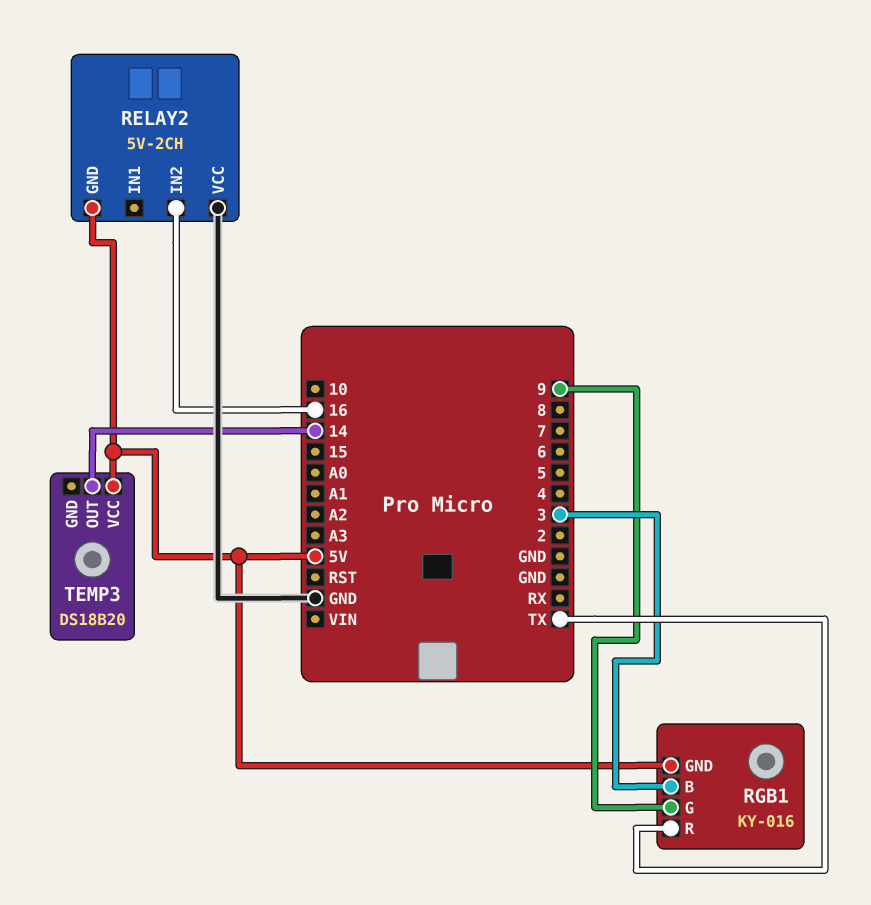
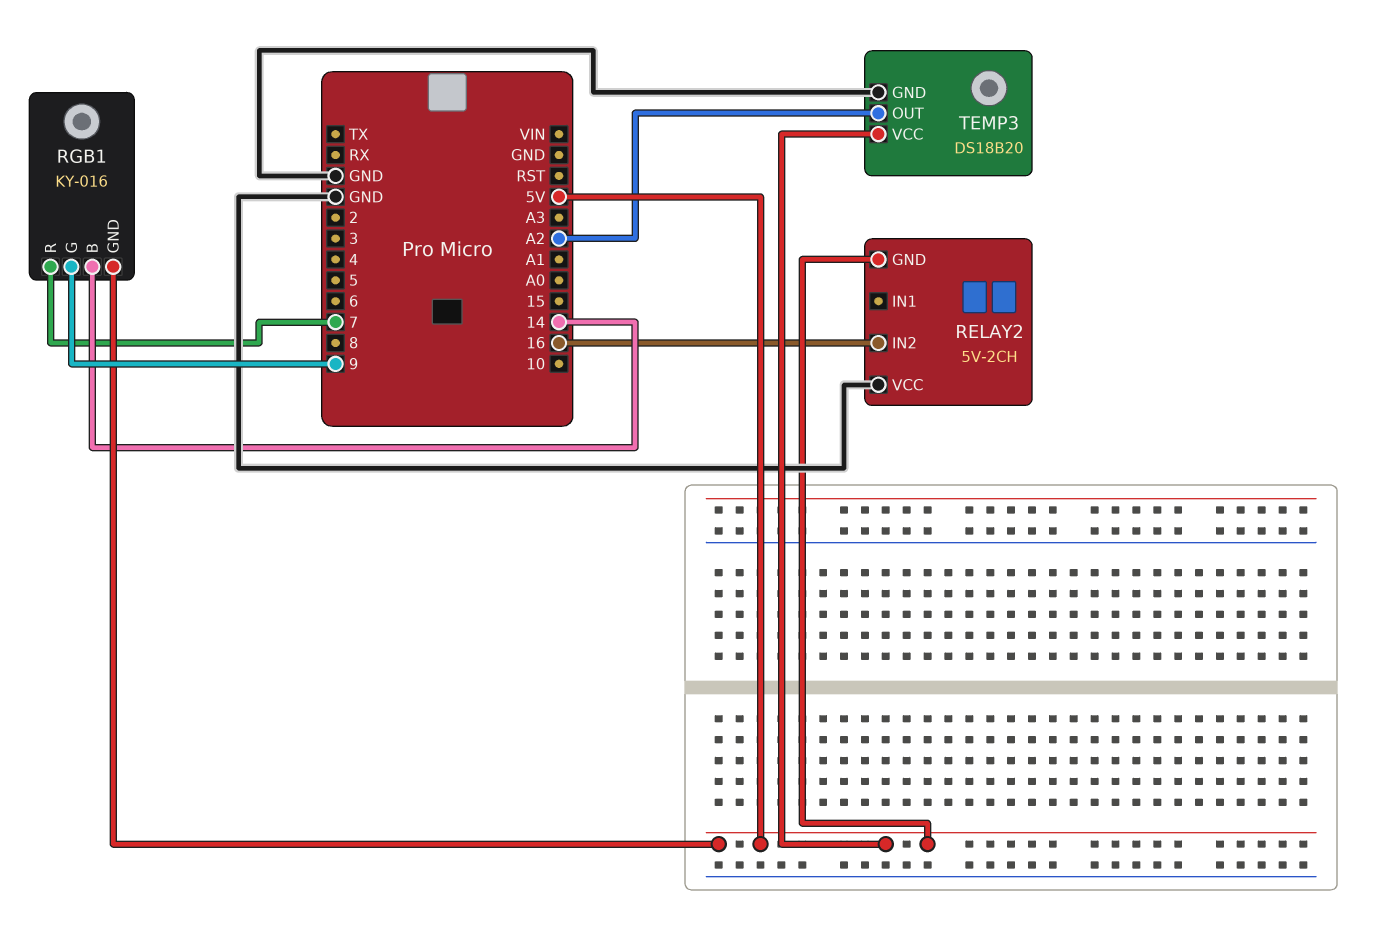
RGB1 pin B: 3 -> 14
RGB1 pin R: TX -> 7
TEMP3 pin GND: none -> GND
TEMP3 pin OUT: 14 -> A2

